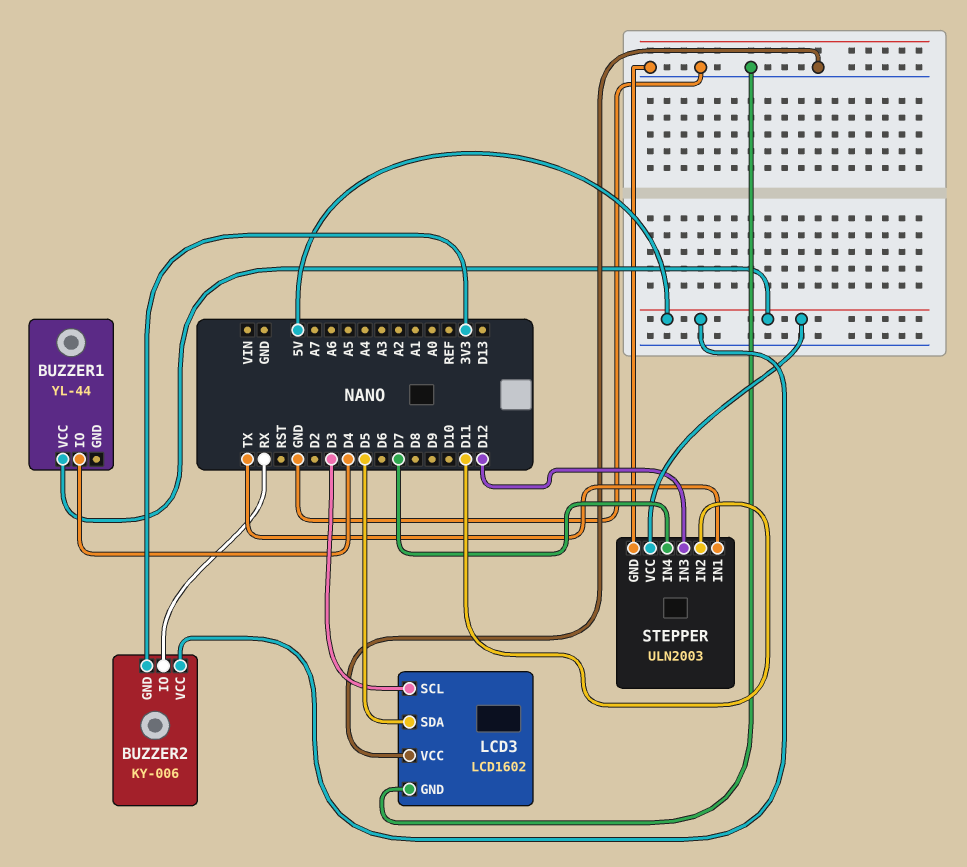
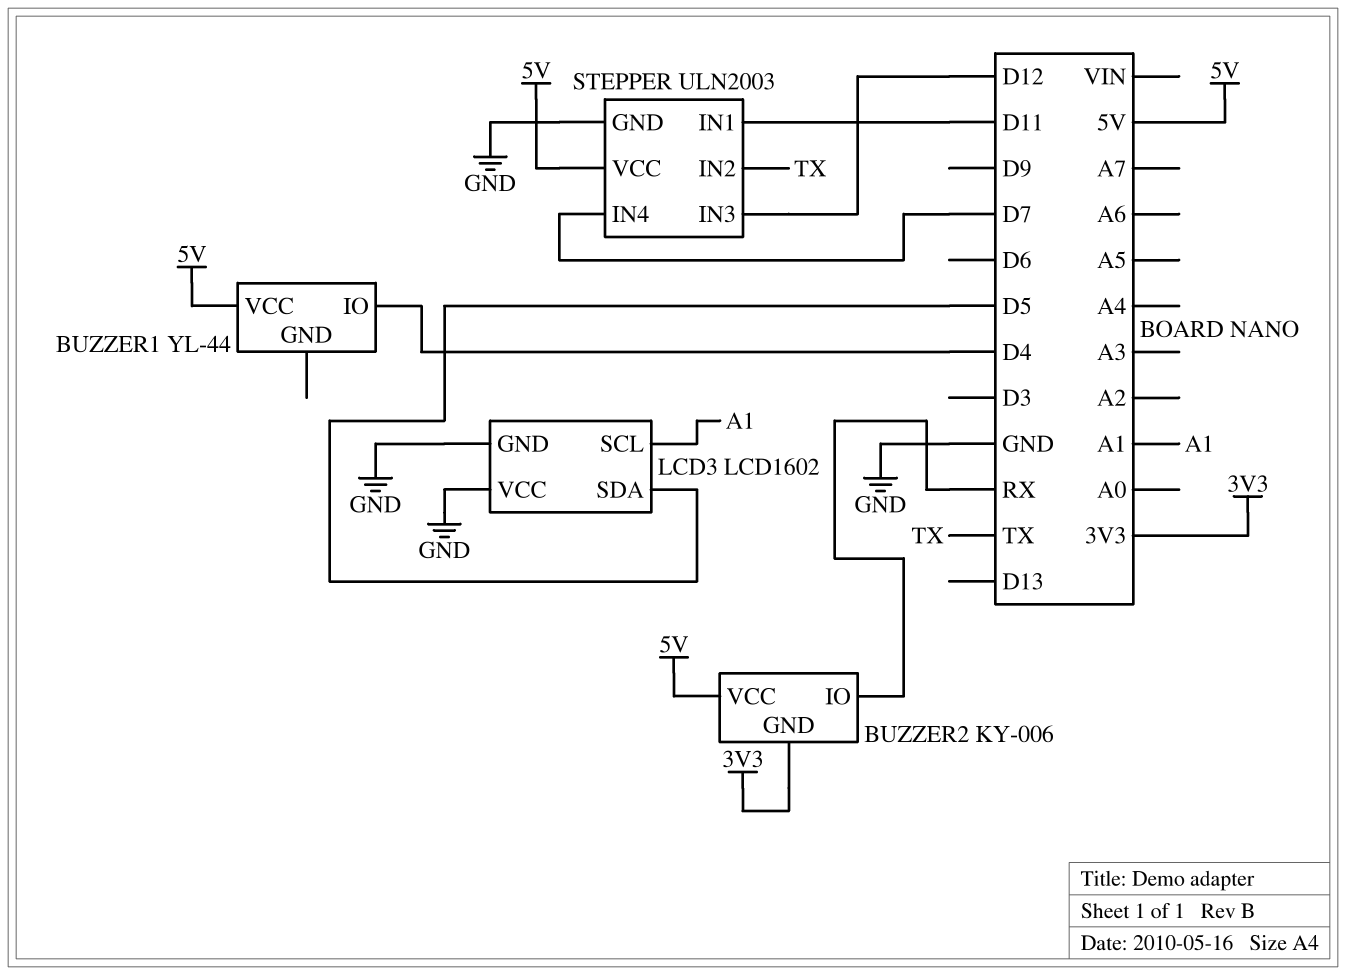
LCD3 pin SCL: D3 -> A1
STEPPER pin IN1: TX -> D11
STEPPER pin IN2: D11 -> TX

